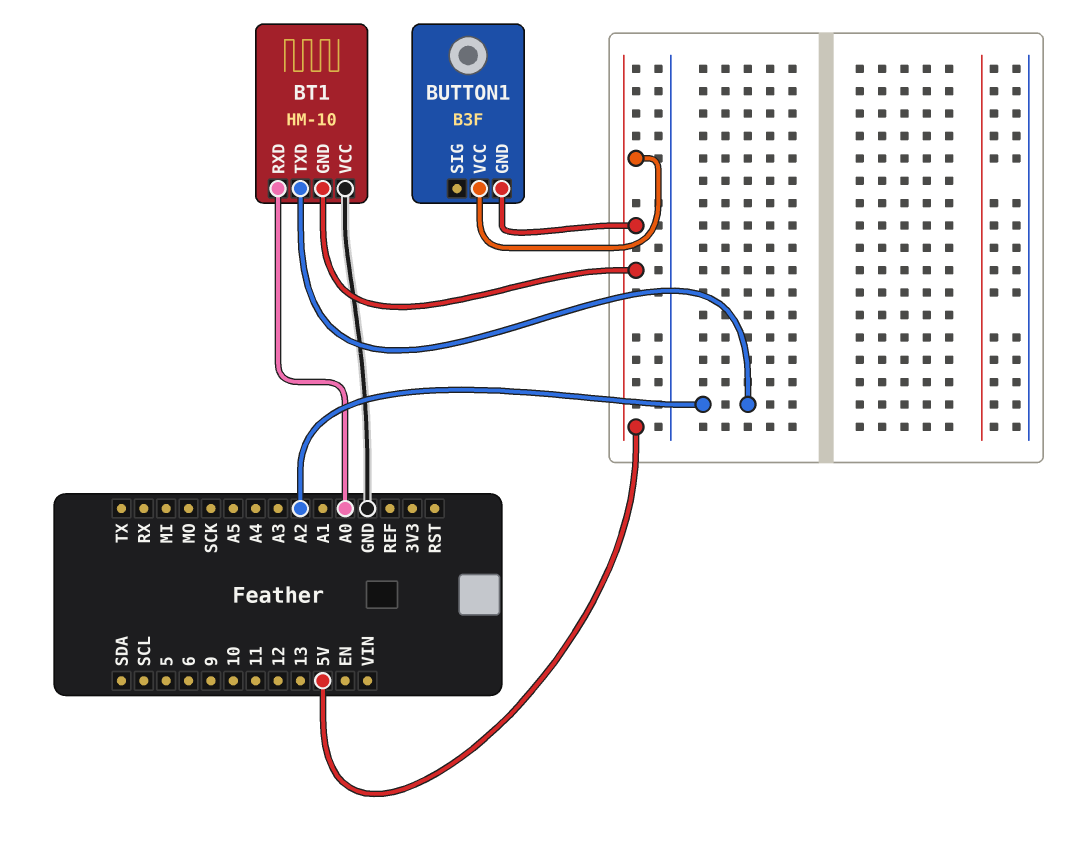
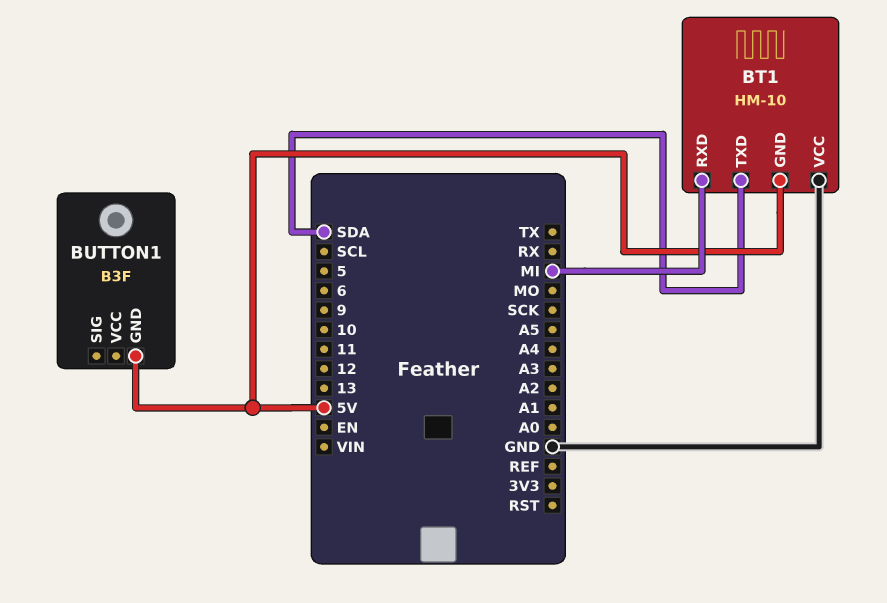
BT1 pin RXD: A0 -> MI
BT1 pin TXD: A2 -> SDA
BUTTON1 pin VCC: 5V -> none

